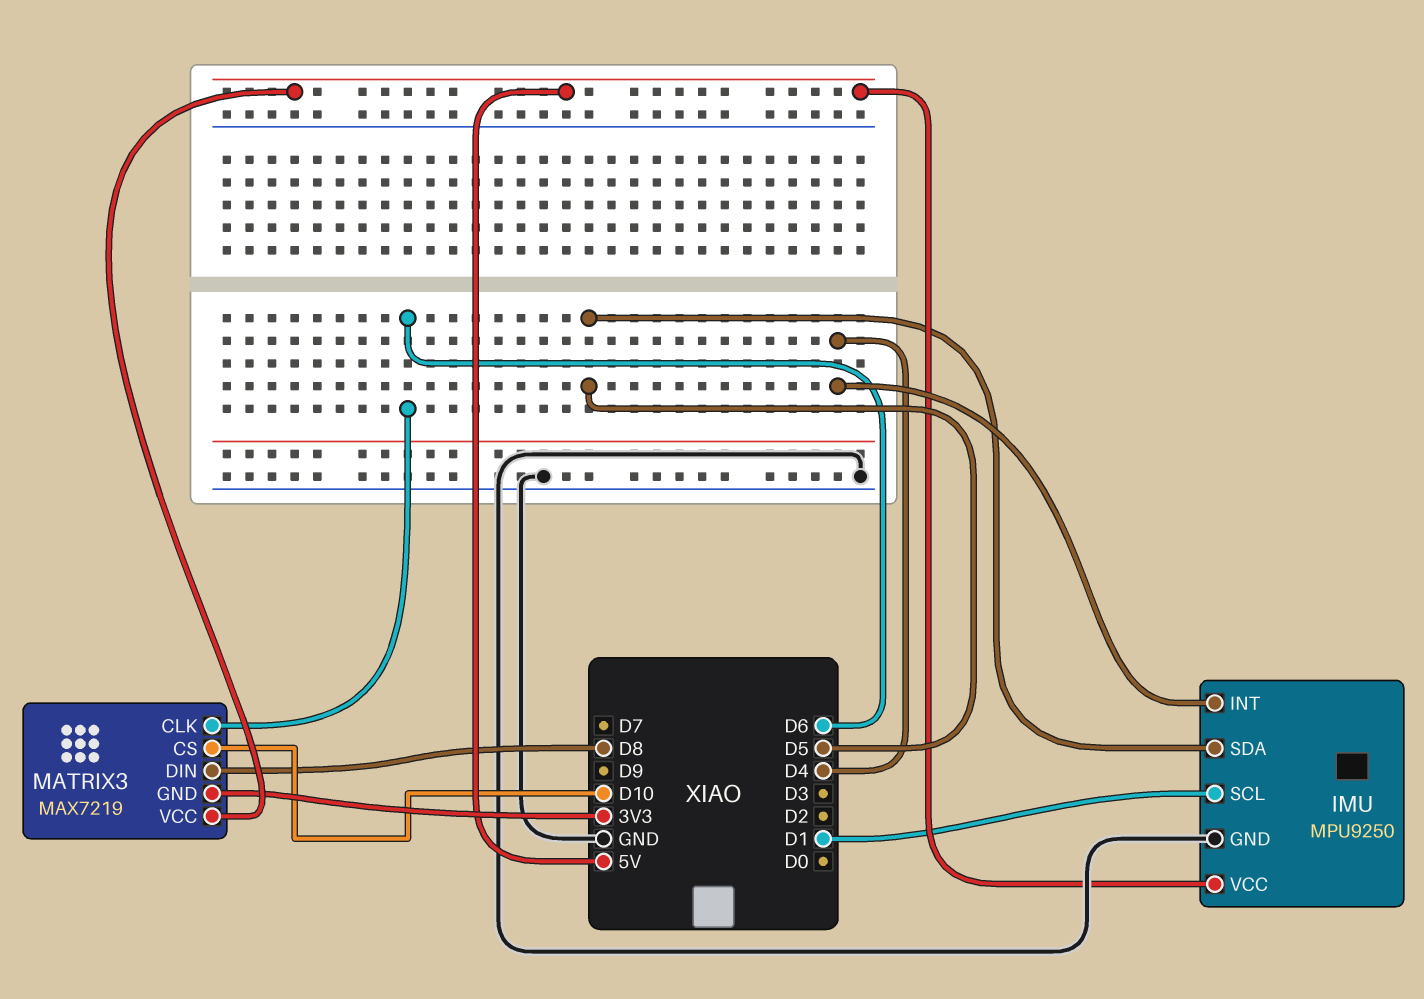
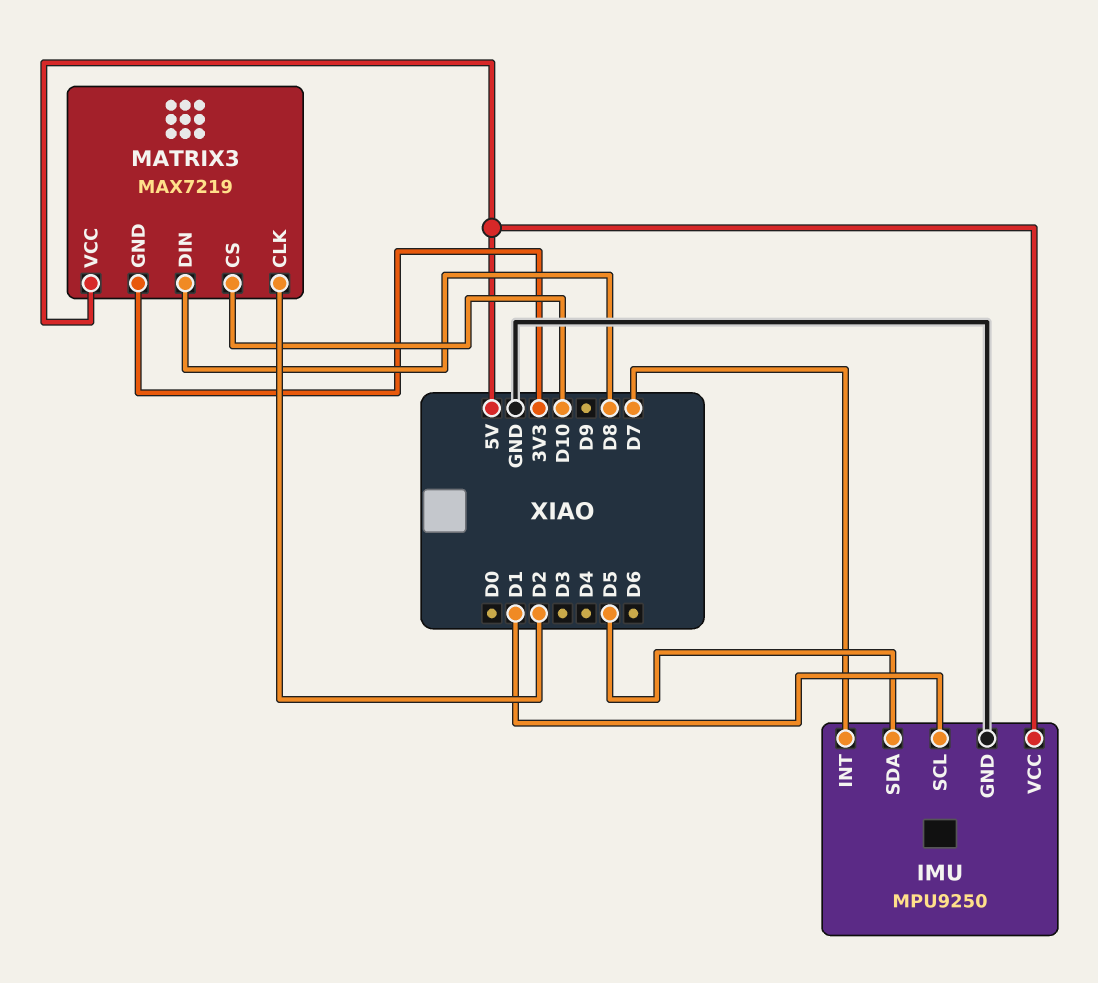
IMU pin INT: D4 -> D7
MATRIX3 pin CLK: D6 -> D2

